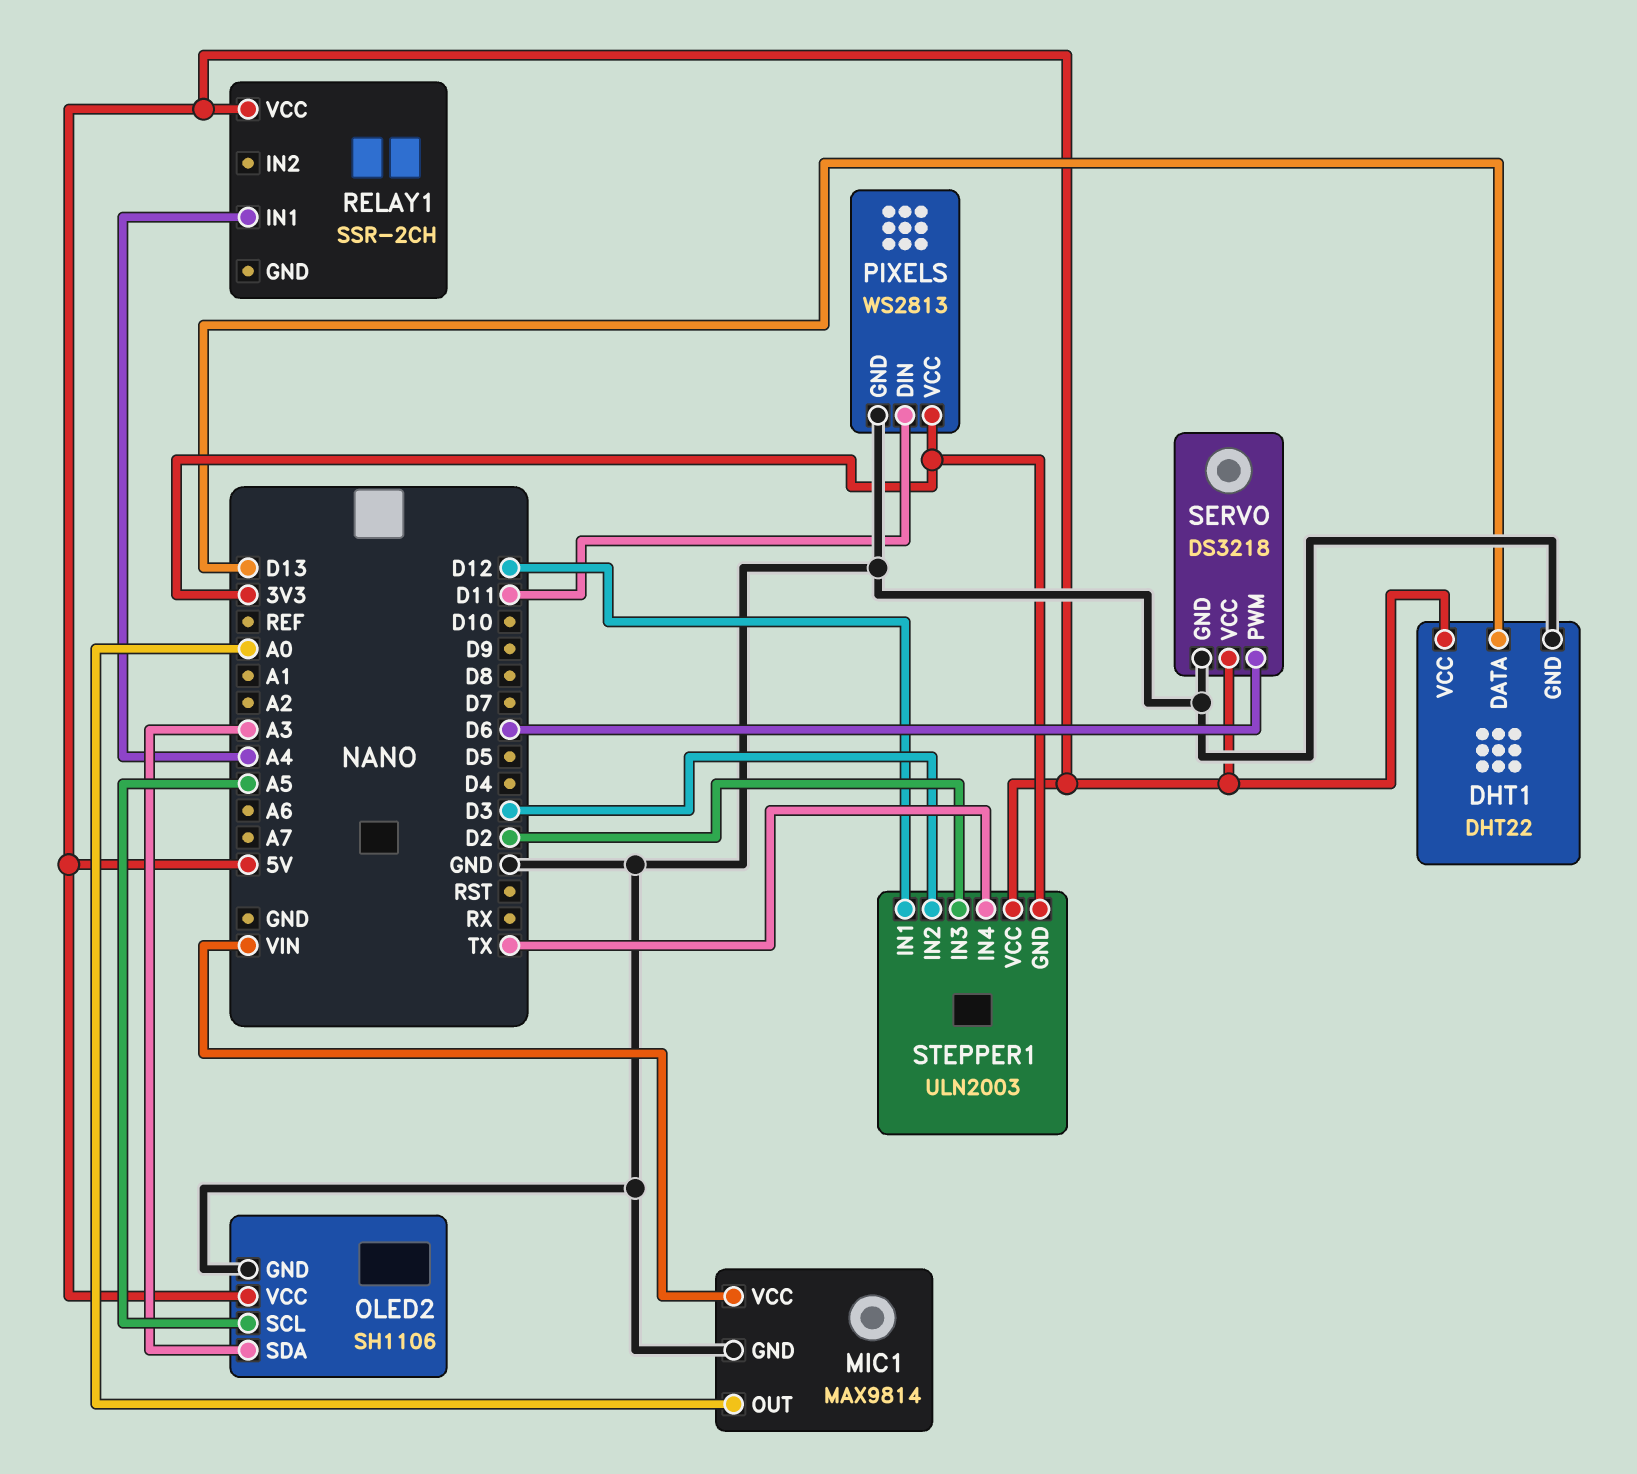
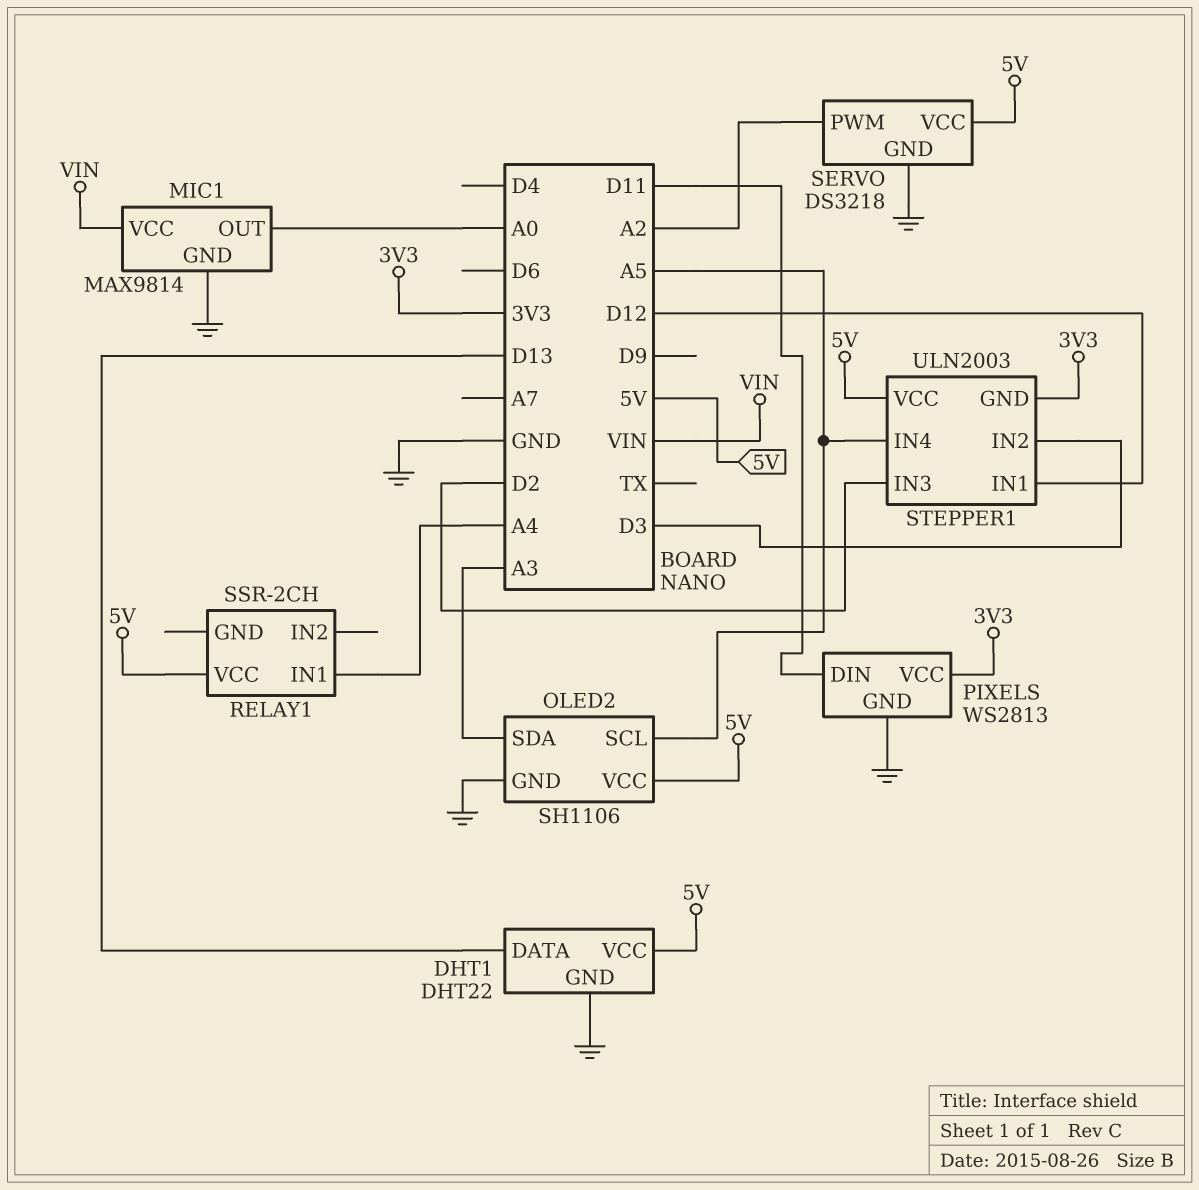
SERVO pin PWM: D6 -> A2
STEPPER1 pin IN4: TX -> A5

